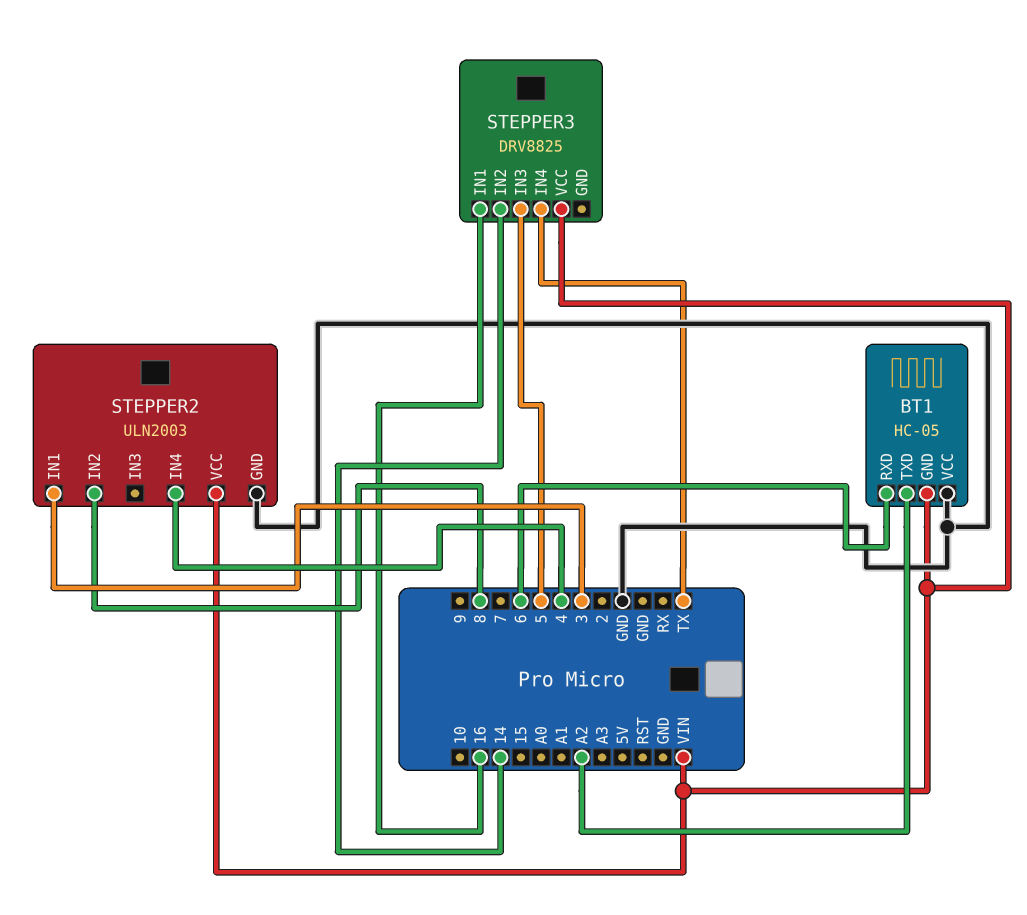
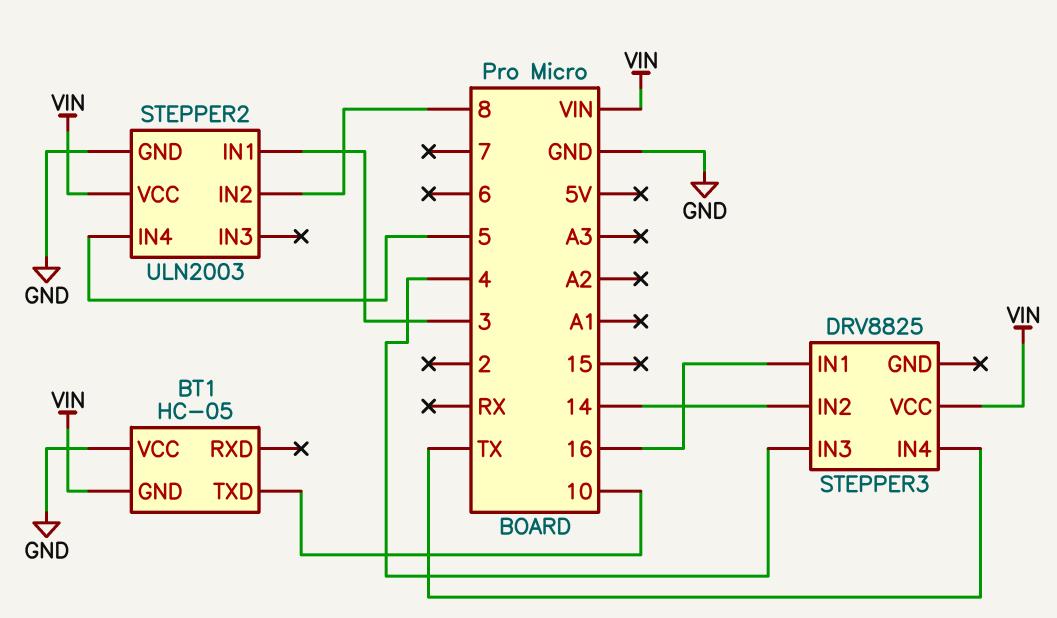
BT1 pin RXD: 6 -> none
BT1 pin TXD: A2 -> 10
STEPPER2 pin IN4: 4 -> 5
STEPPER3 pin IN3: 5 -> 4

